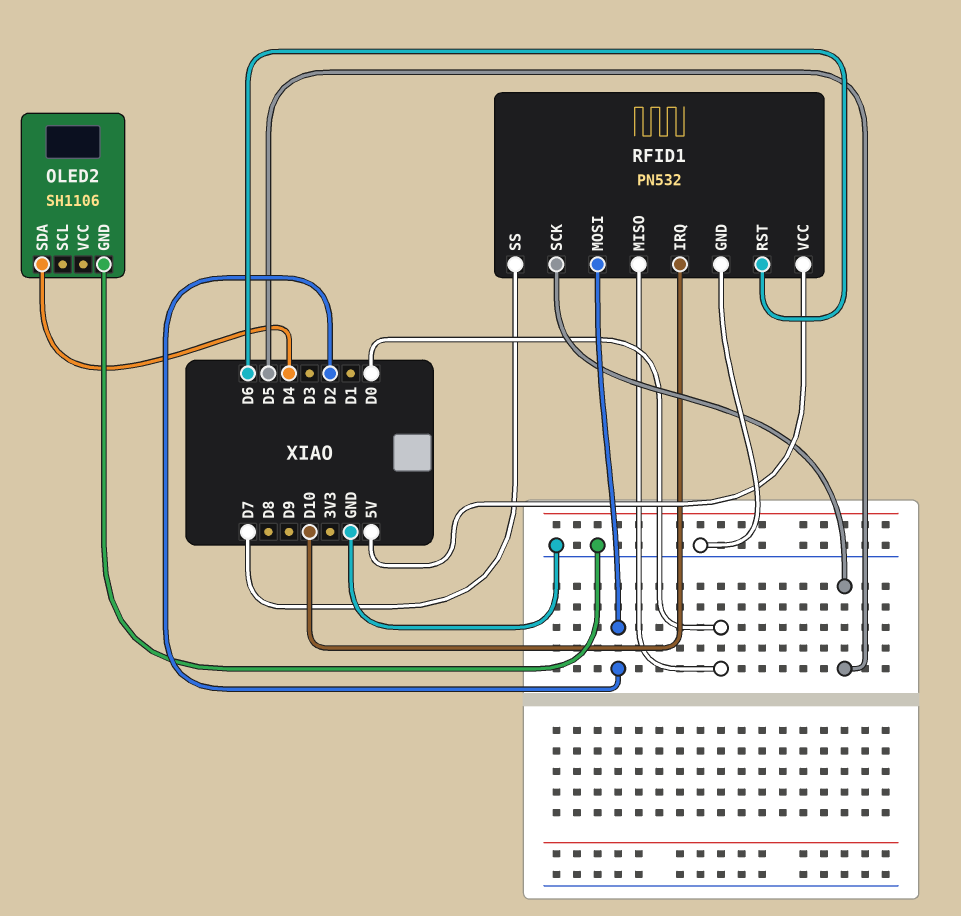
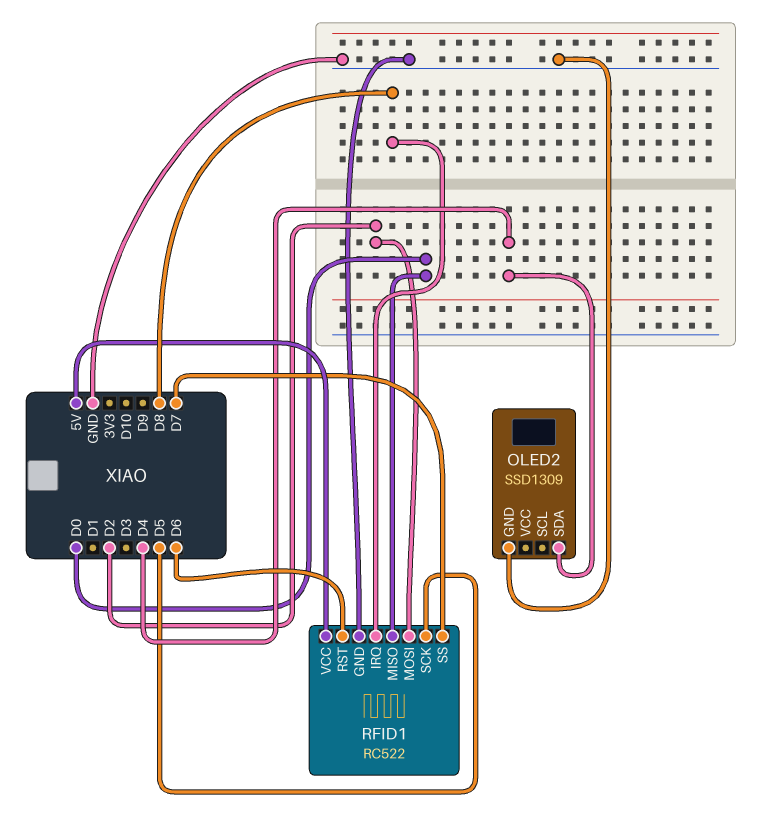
OLED2: SH1106 -> SSD1309
RFID1: PN532 -> RC522
RFID1 pin IRQ: D10 -> D8

